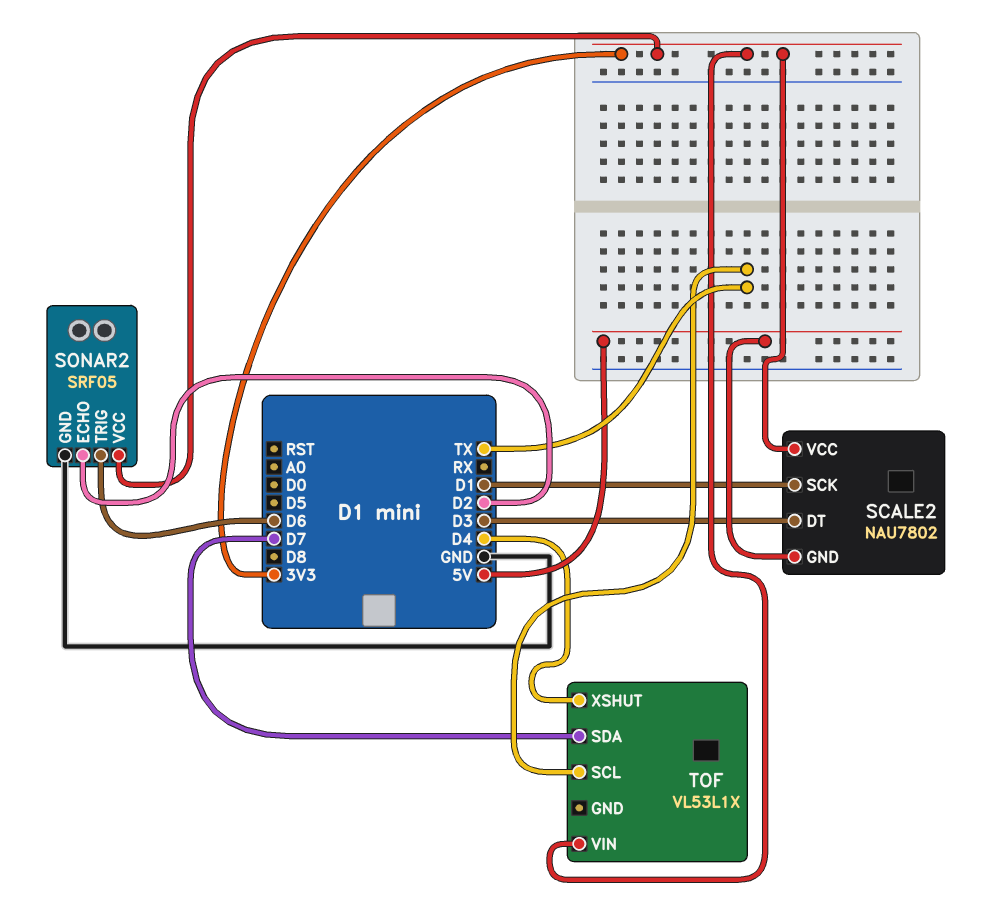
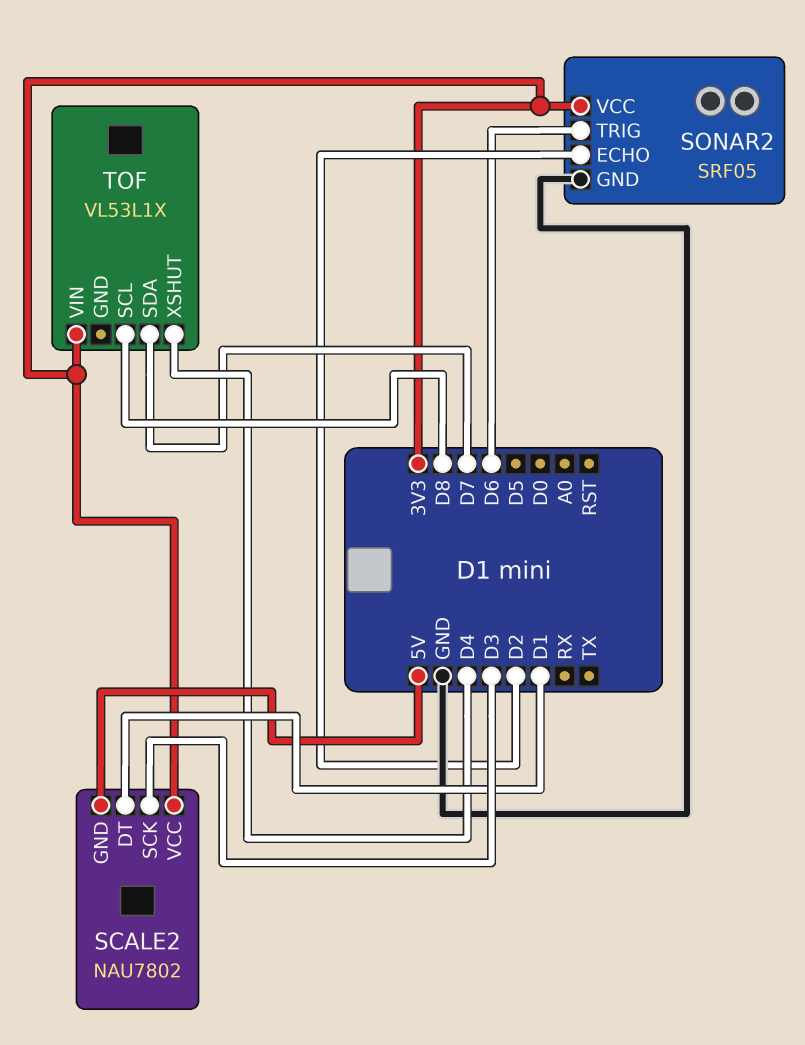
SCALE2 pin DT: D3 -> D1
SCALE2 pin SCK: D1 -> D3
TOF pin SCL: TX -> D8

